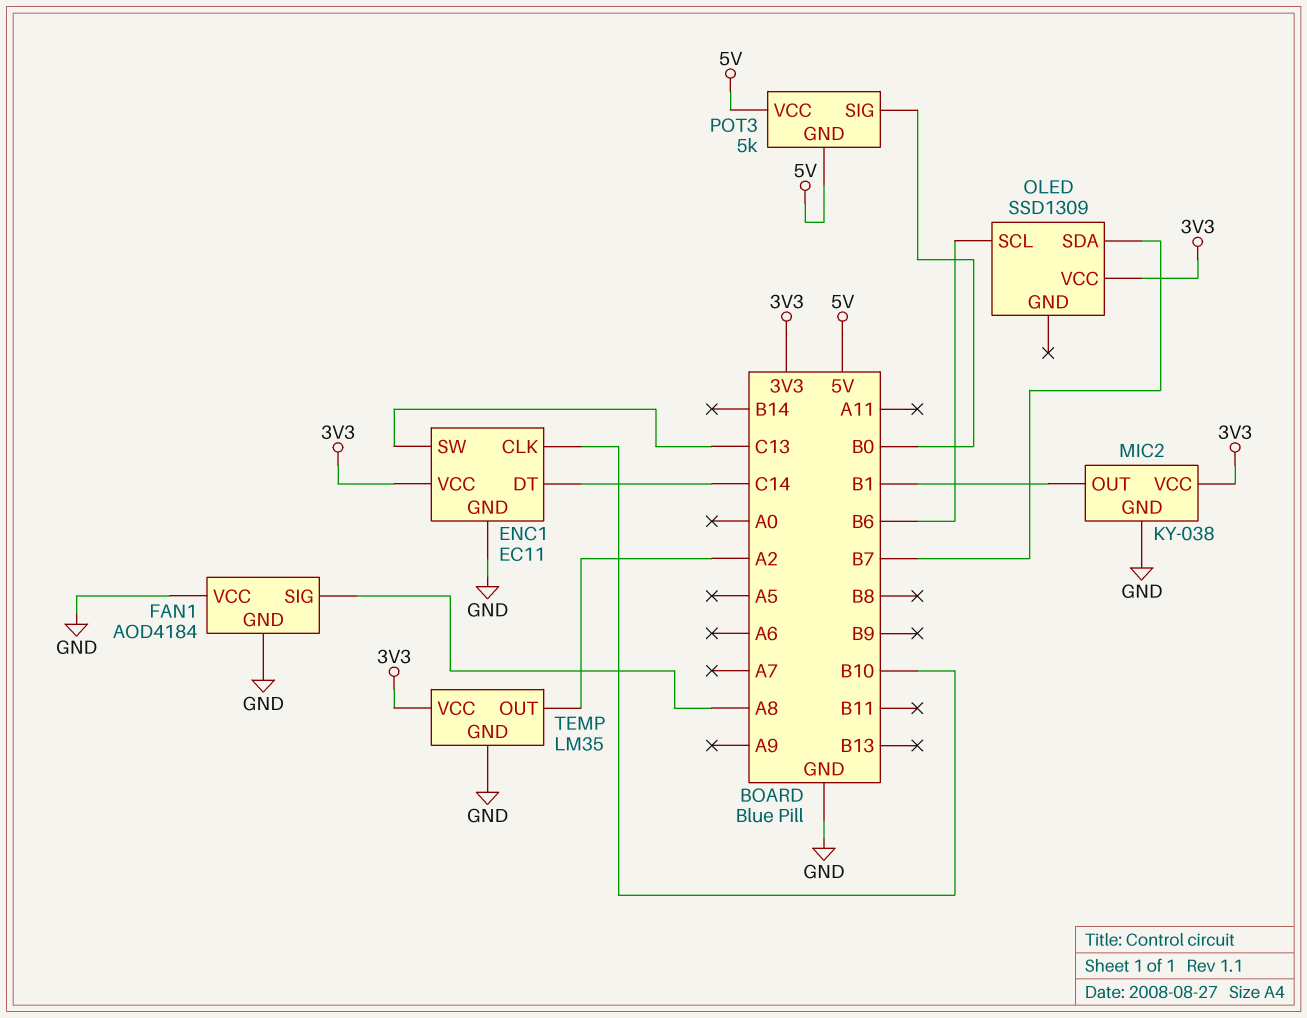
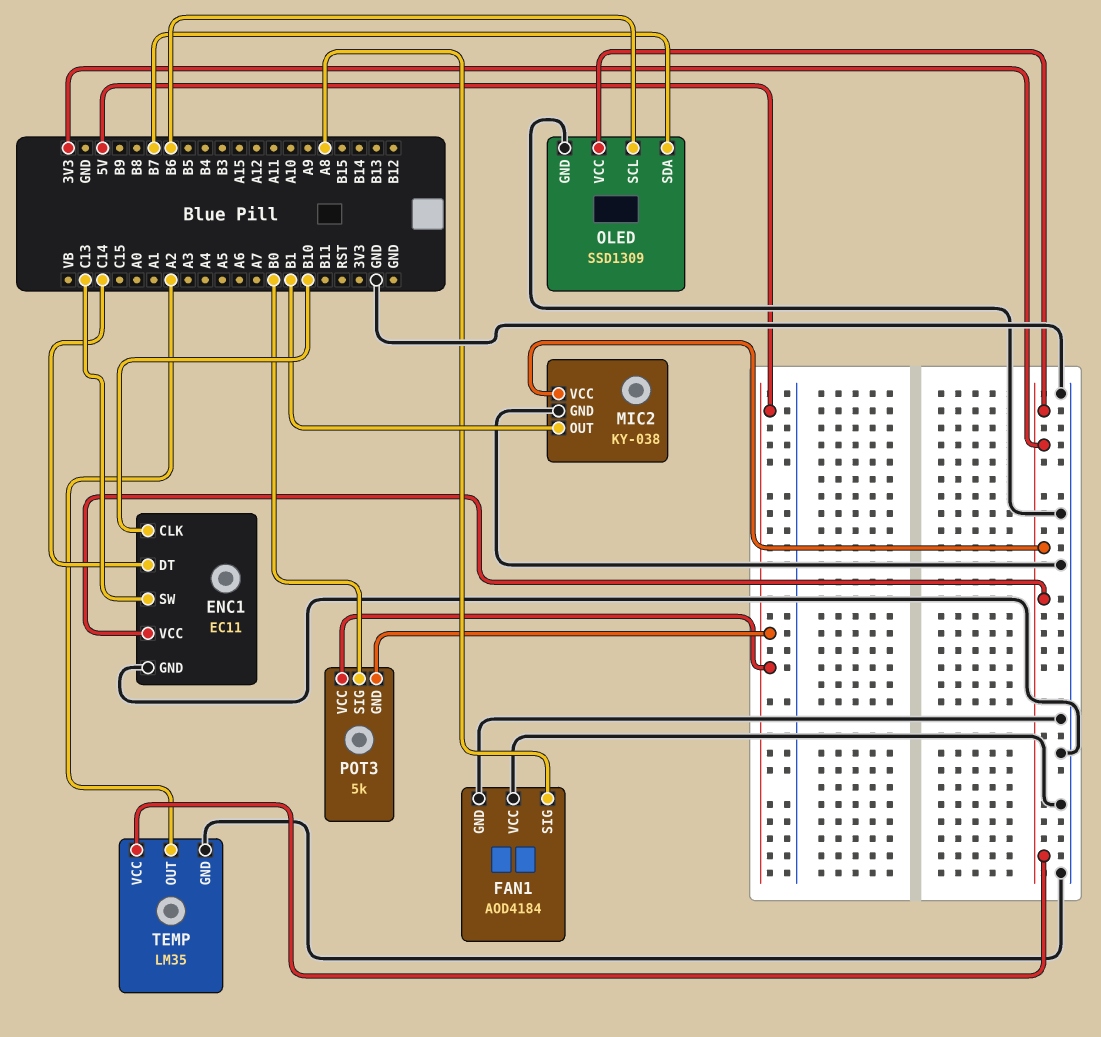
OLED pin GND: none -> GND

